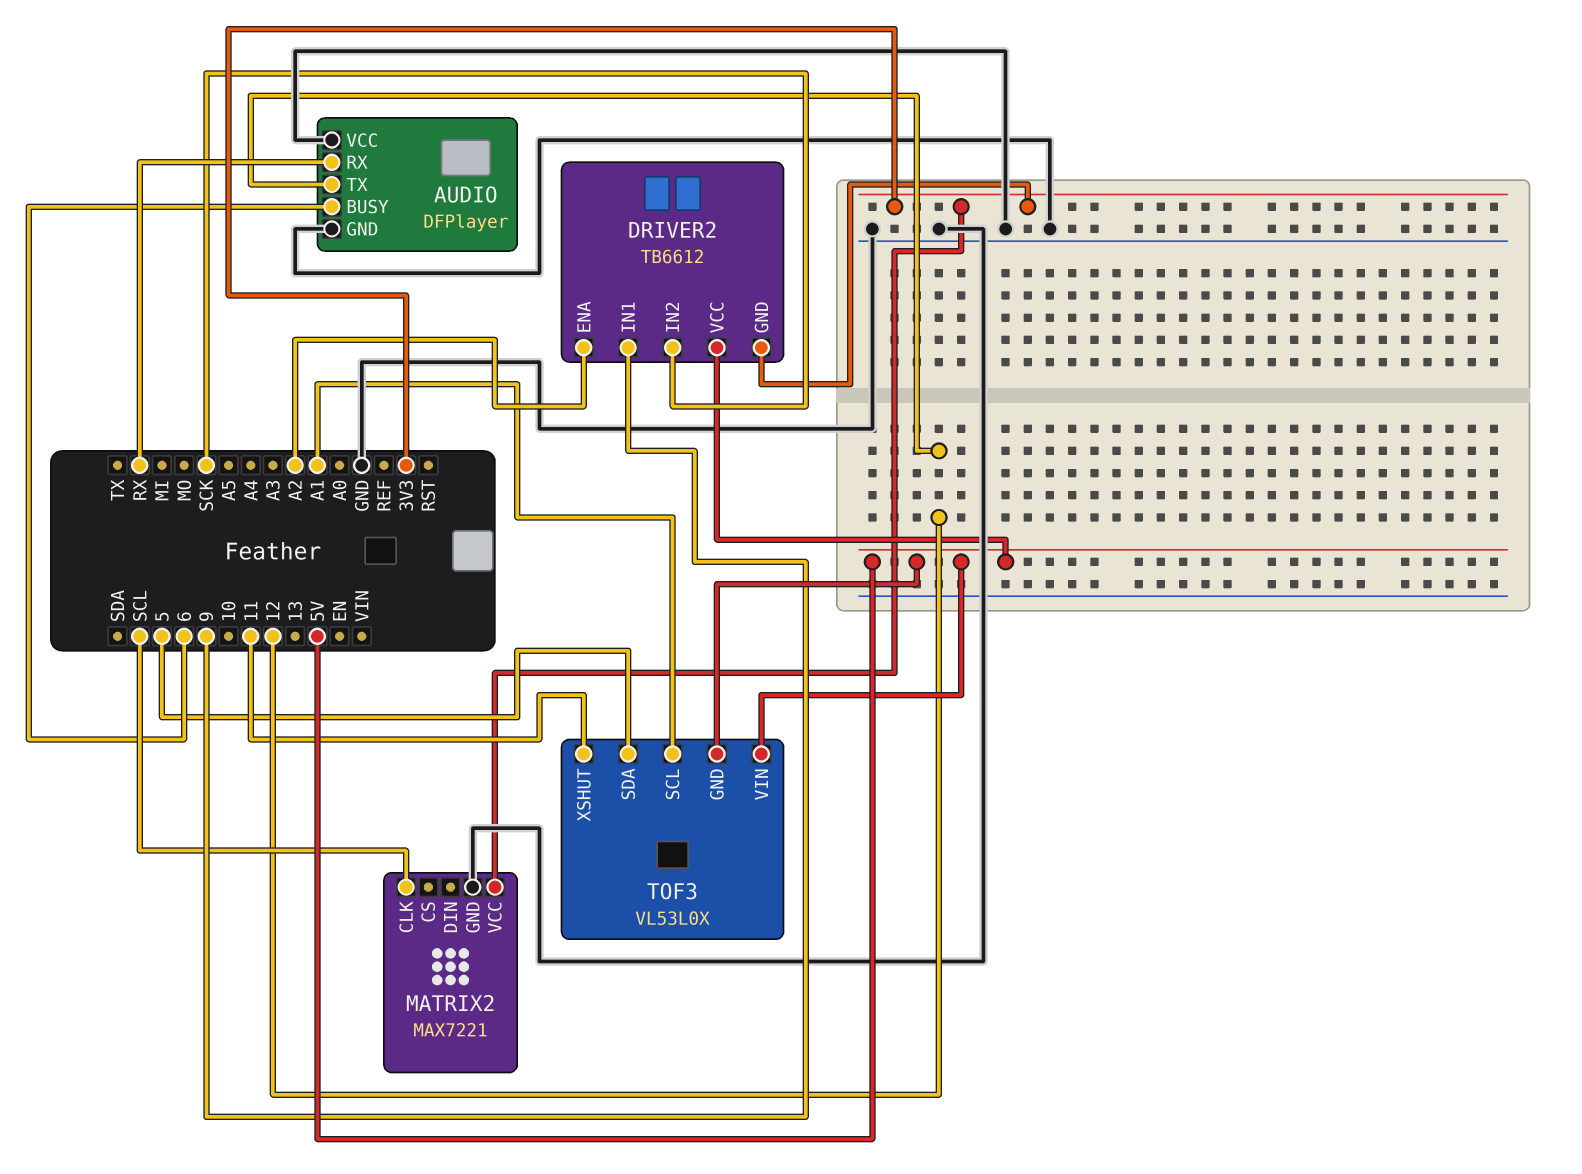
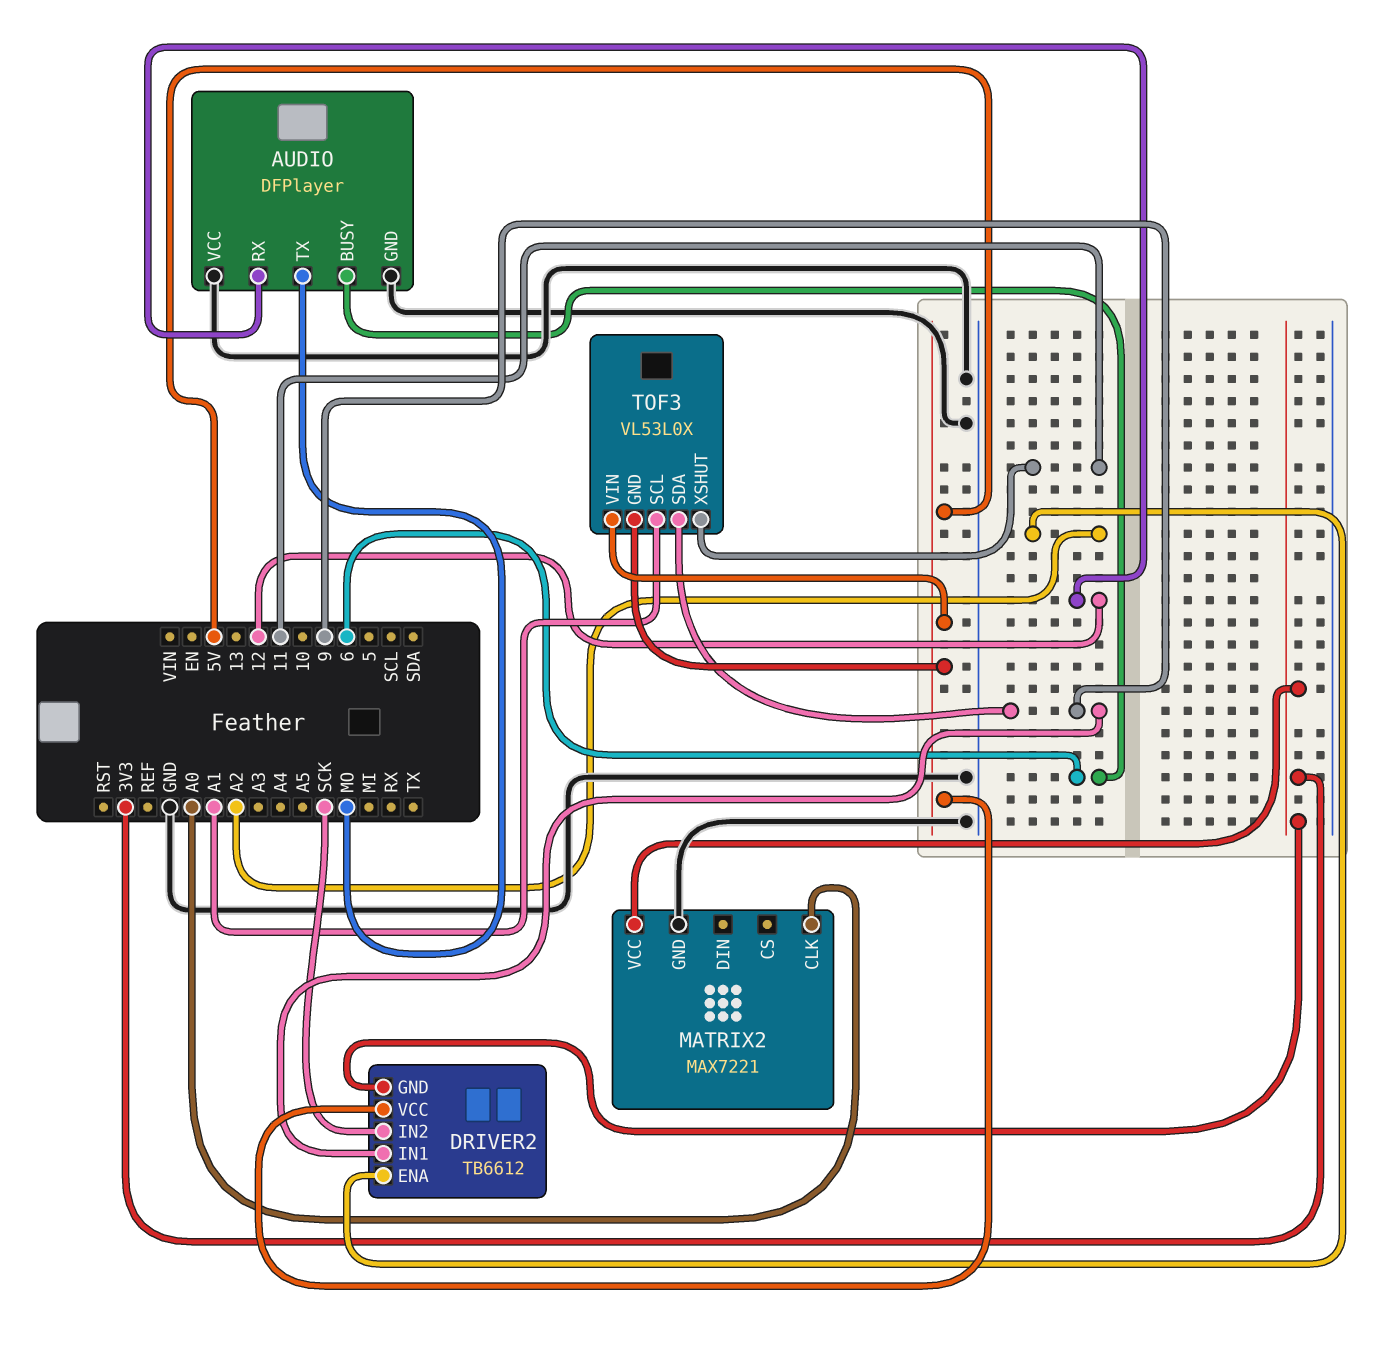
AUDIO pin RX: RX -> 12
AUDIO pin TX: 12 -> MO
MATRIX2 pin CLK: SCL -> A0
TOF3 pin SDA: 5 -> 9

